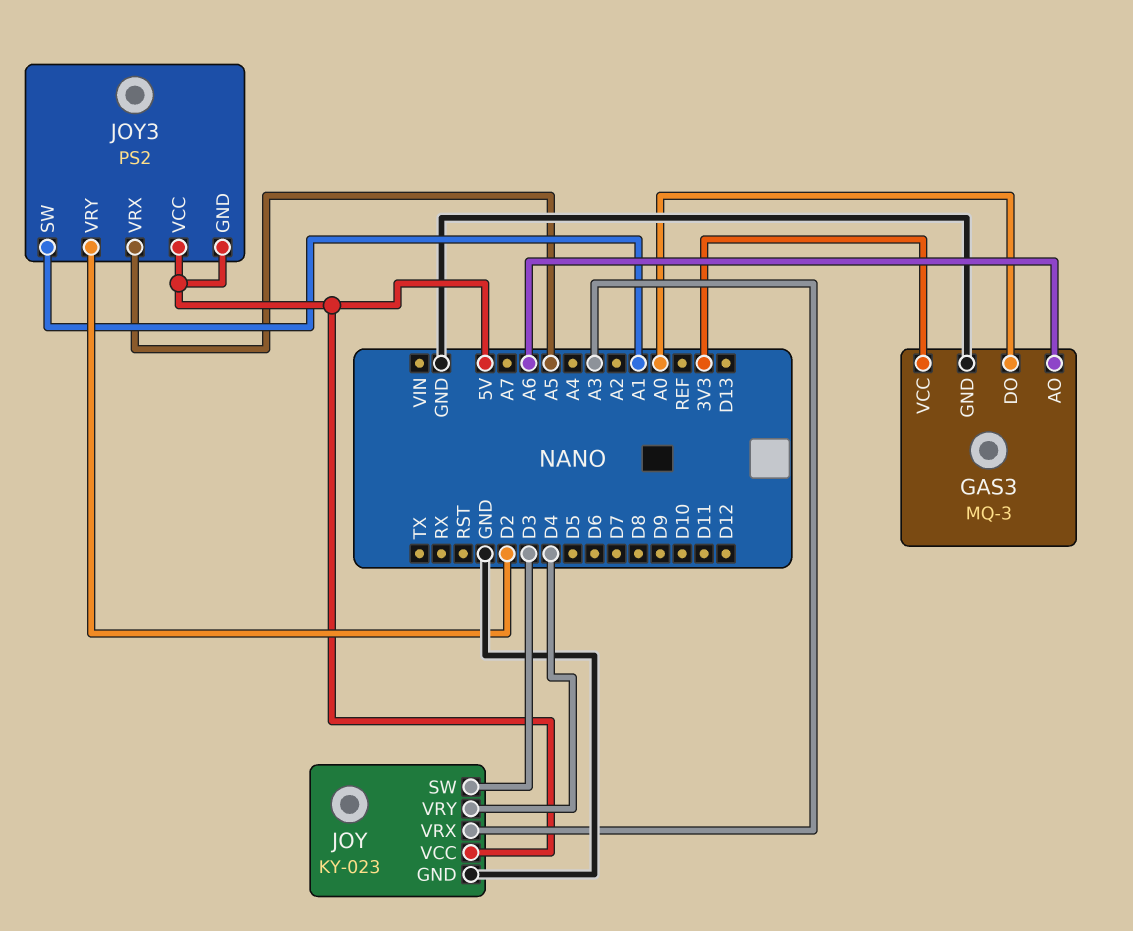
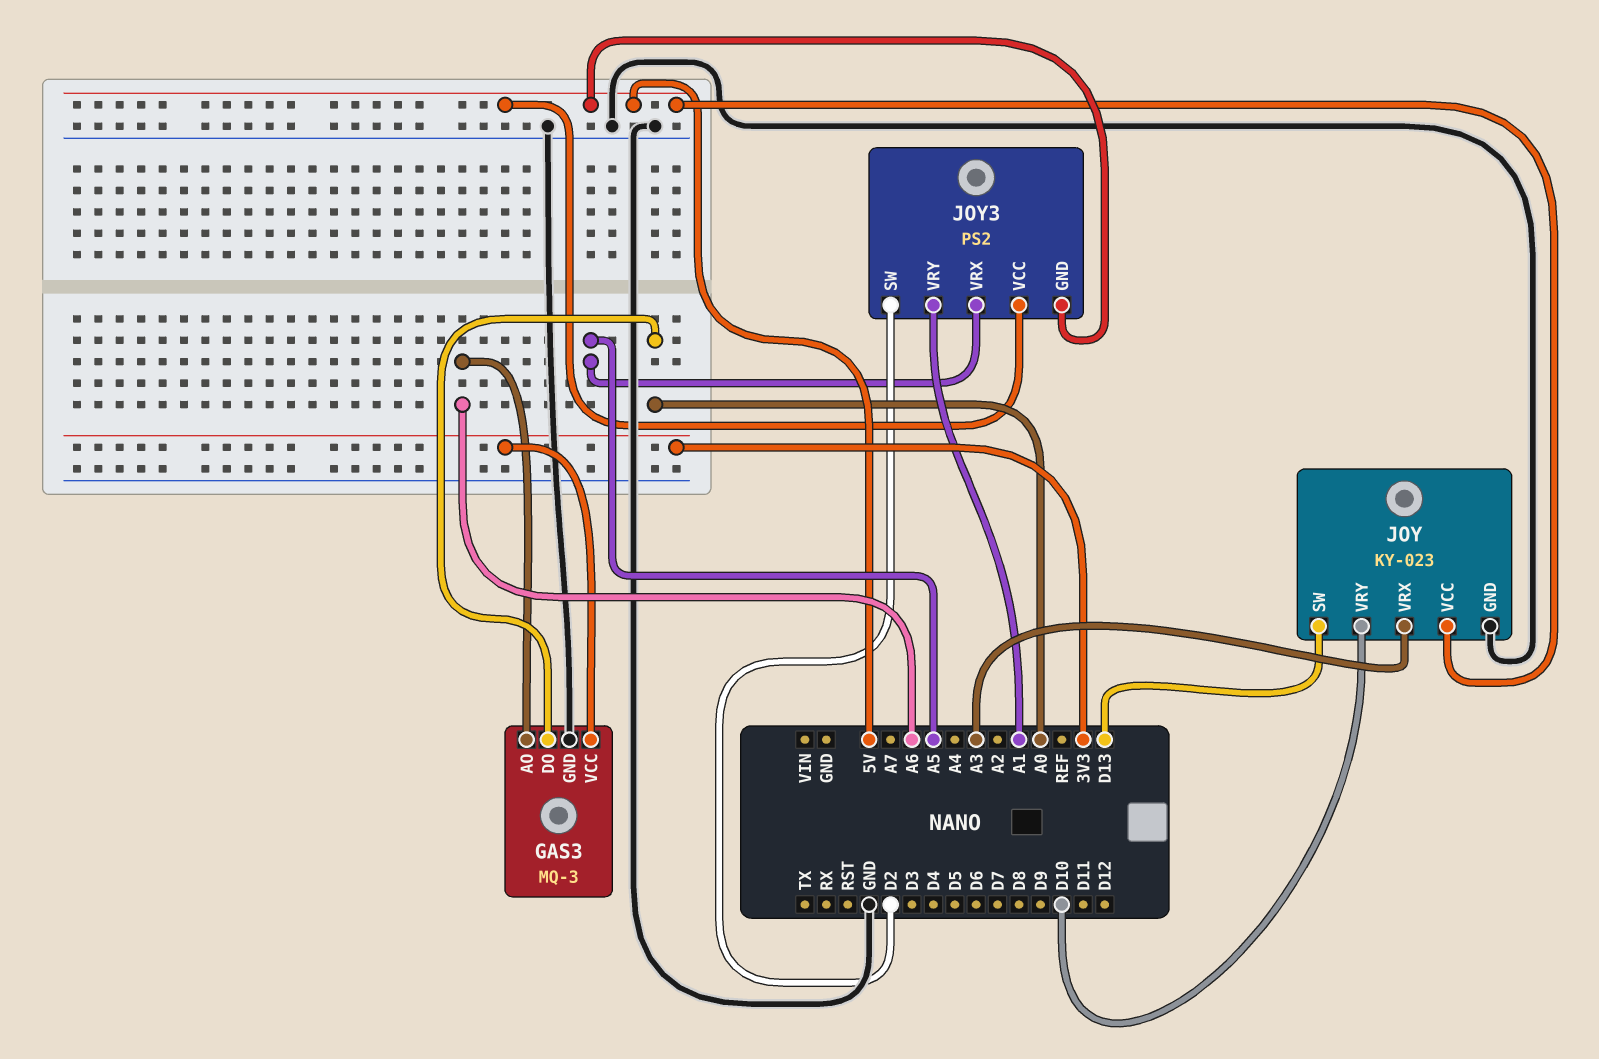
JOY pin SW: D3 -> D13
JOY pin VRY: D4 -> D10
JOY3 pin SW: A1 -> D2
JOY3 pin VRY: D2 -> A1

